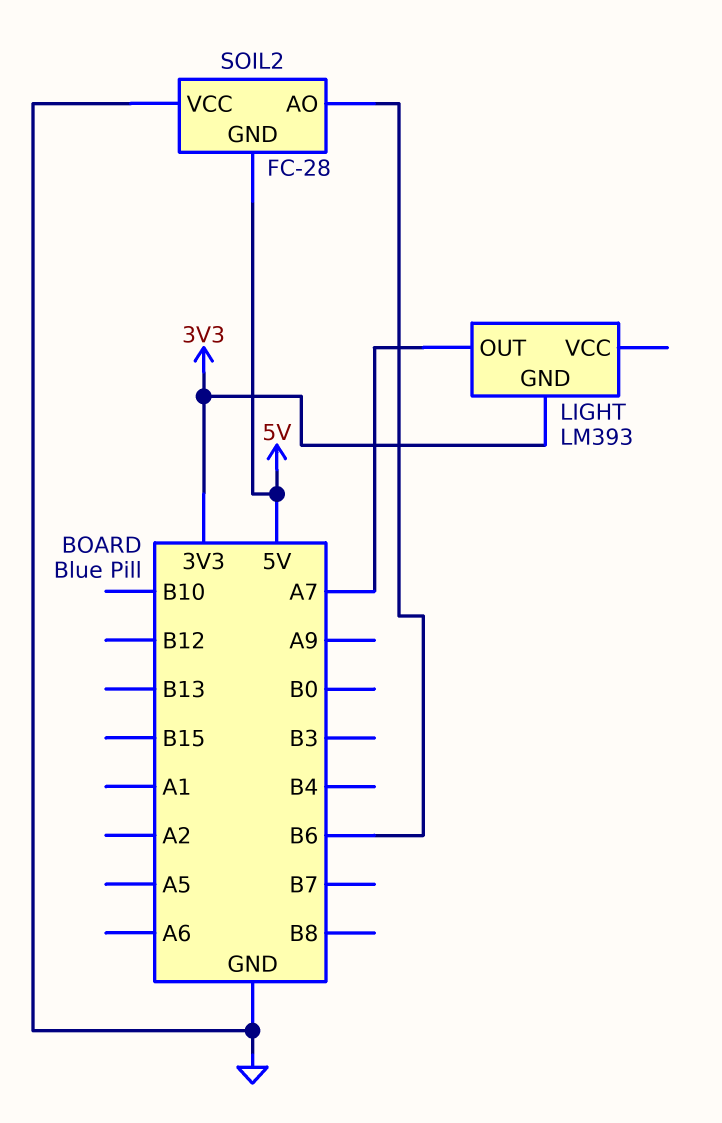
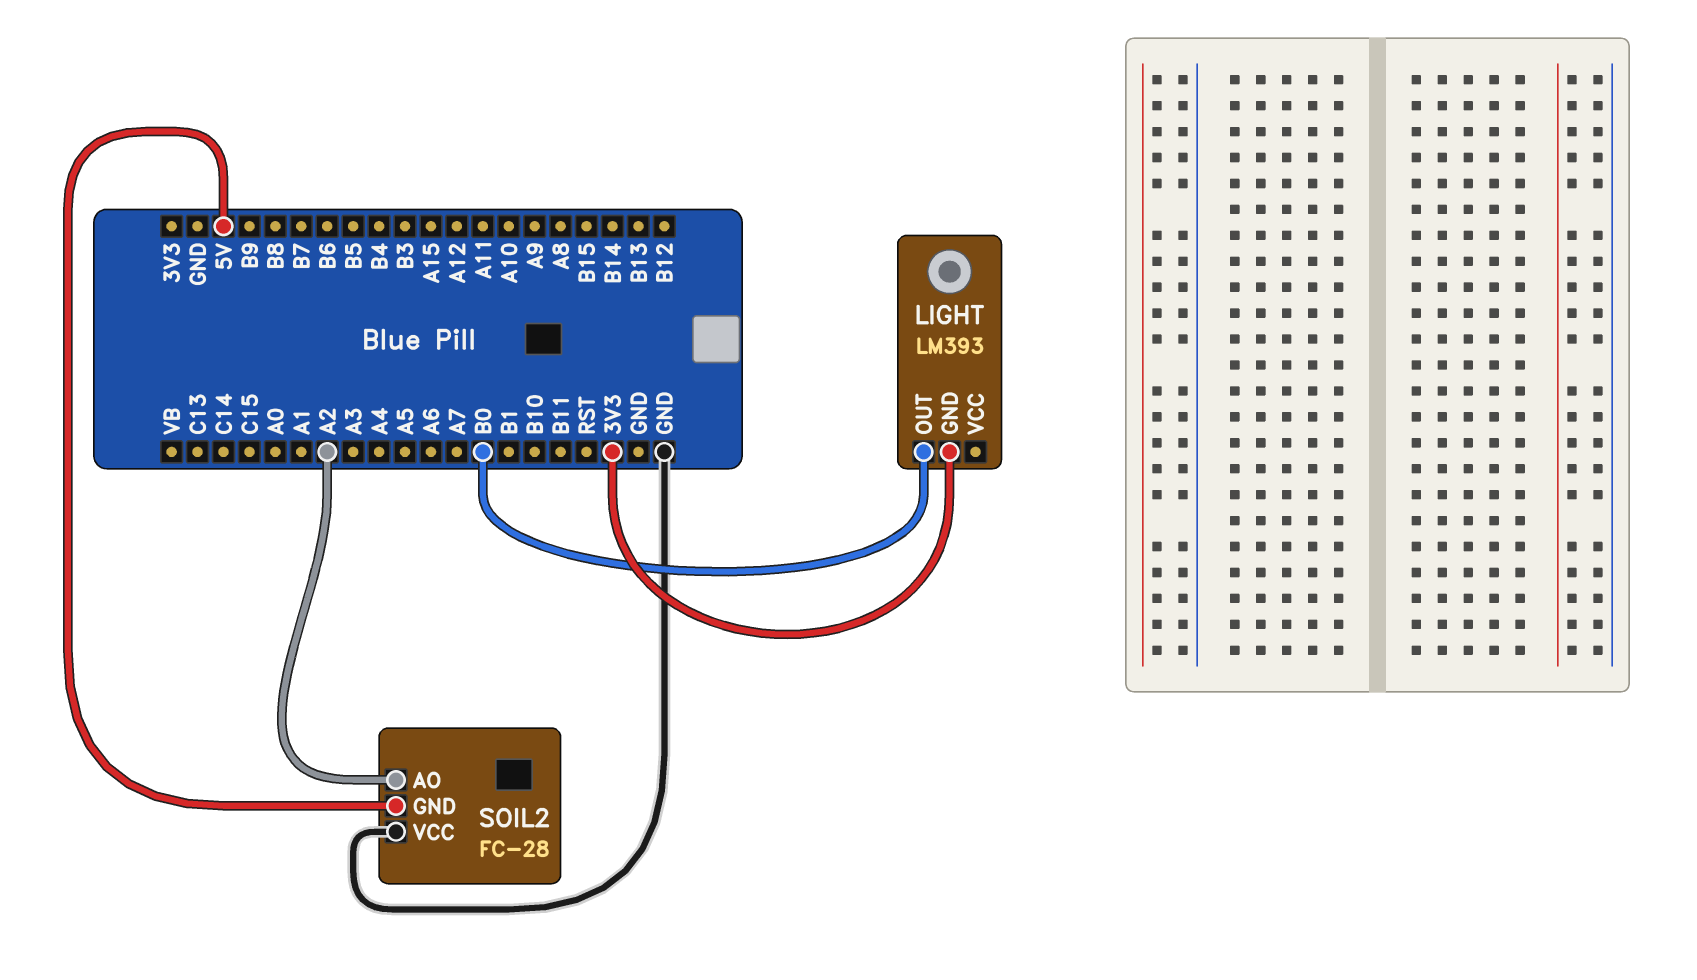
LIGHT pin OUT: A7 -> B0
SOIL2 pin AO: B6 -> A2

